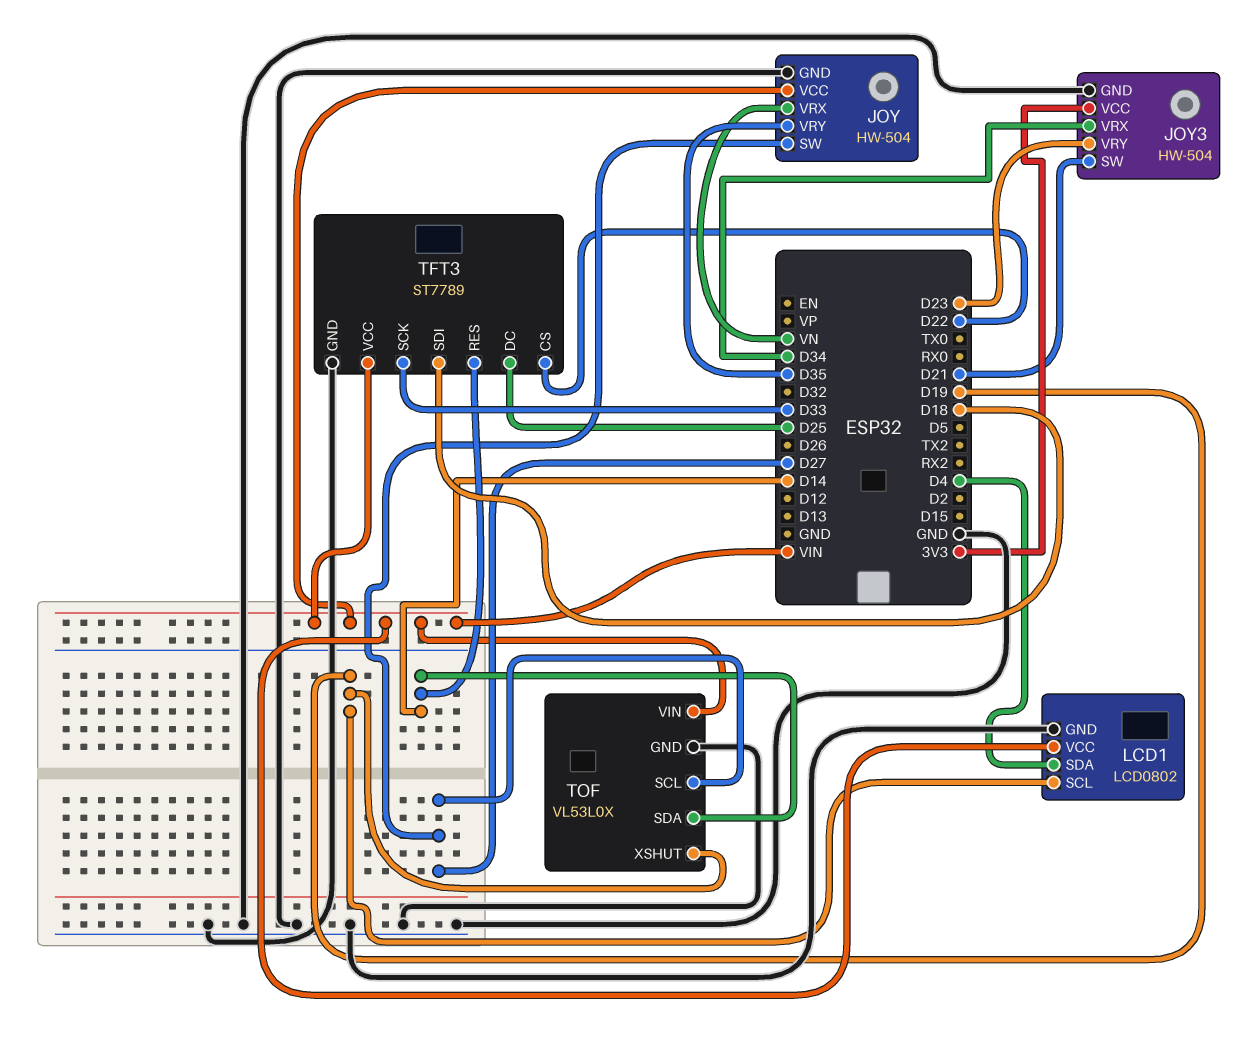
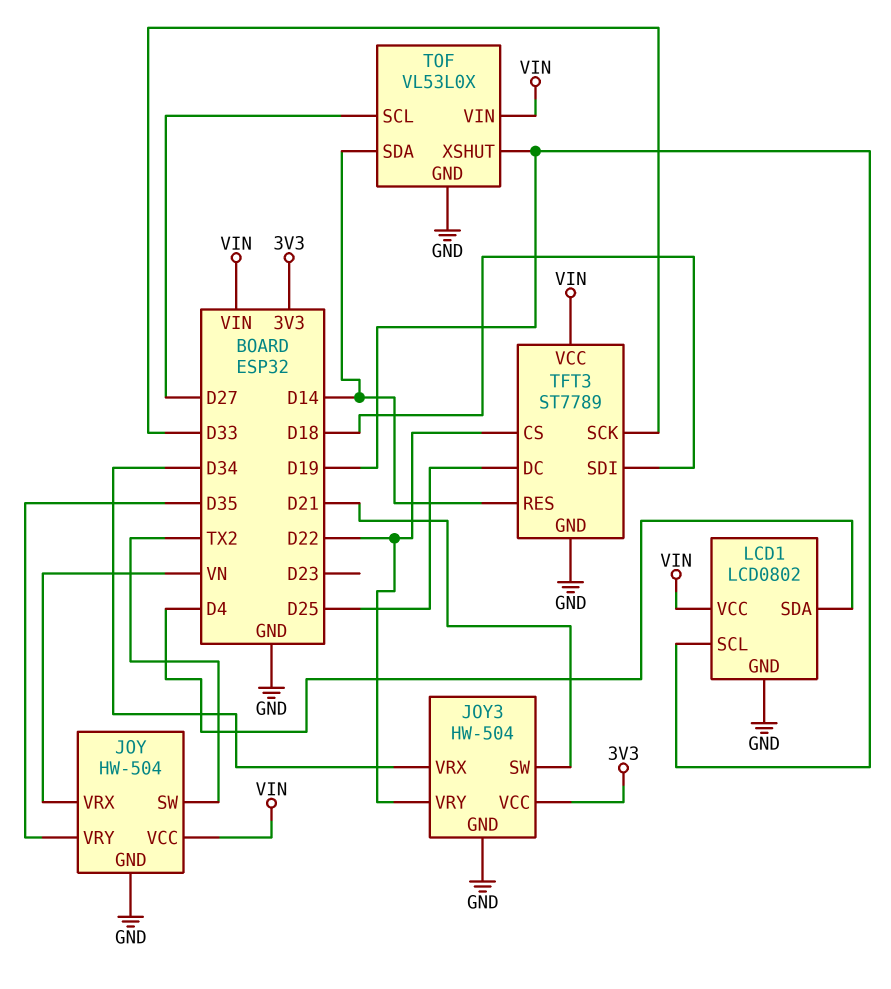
JOY pin SW: D27 -> TX2
JOY3 pin VRY: D23 -> D22

